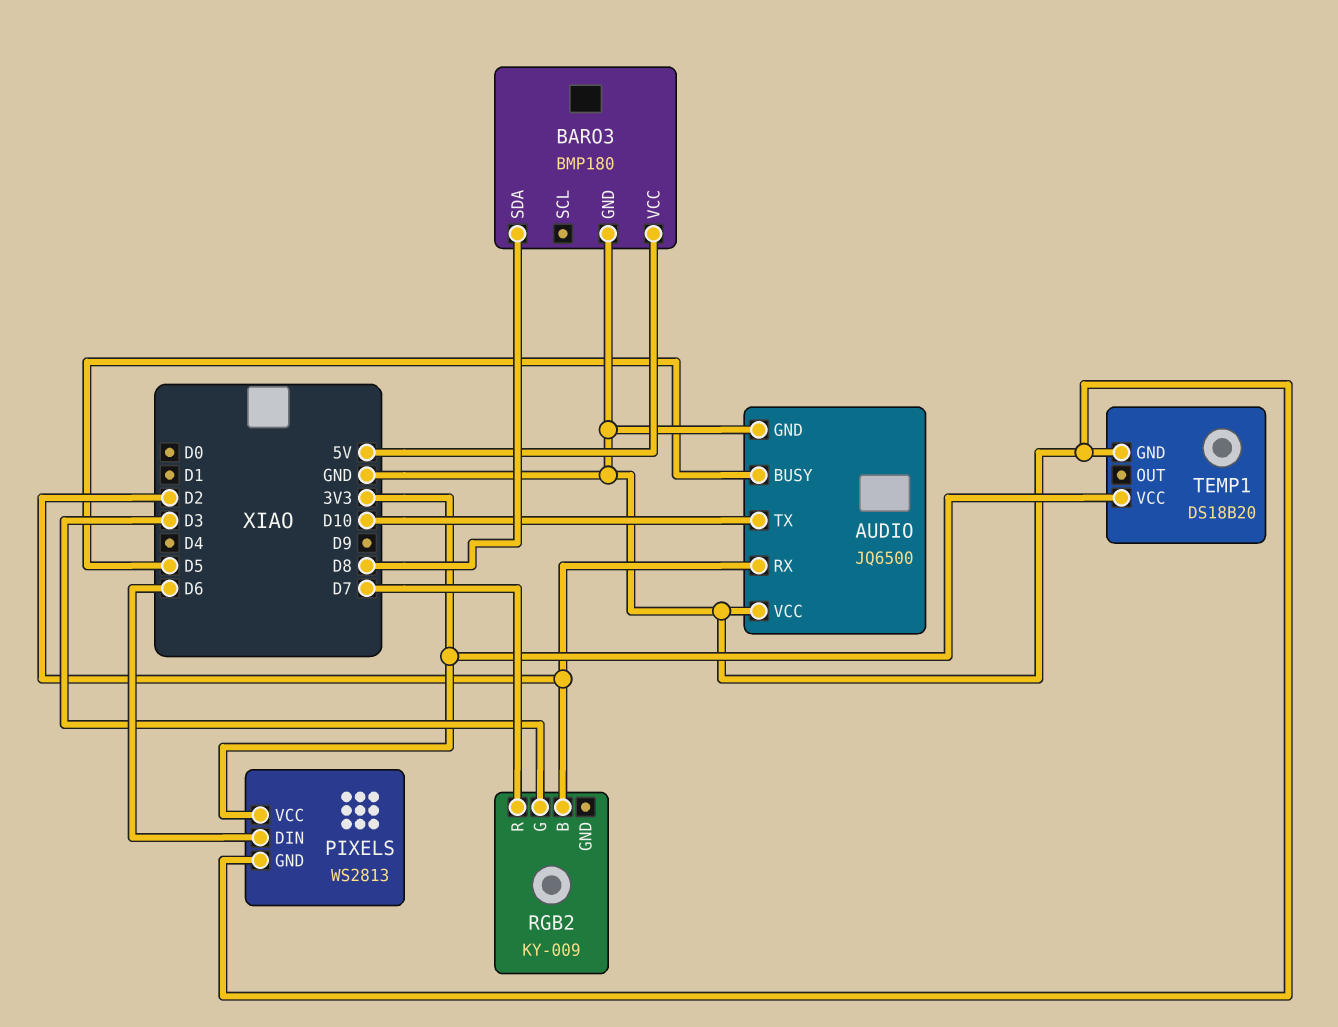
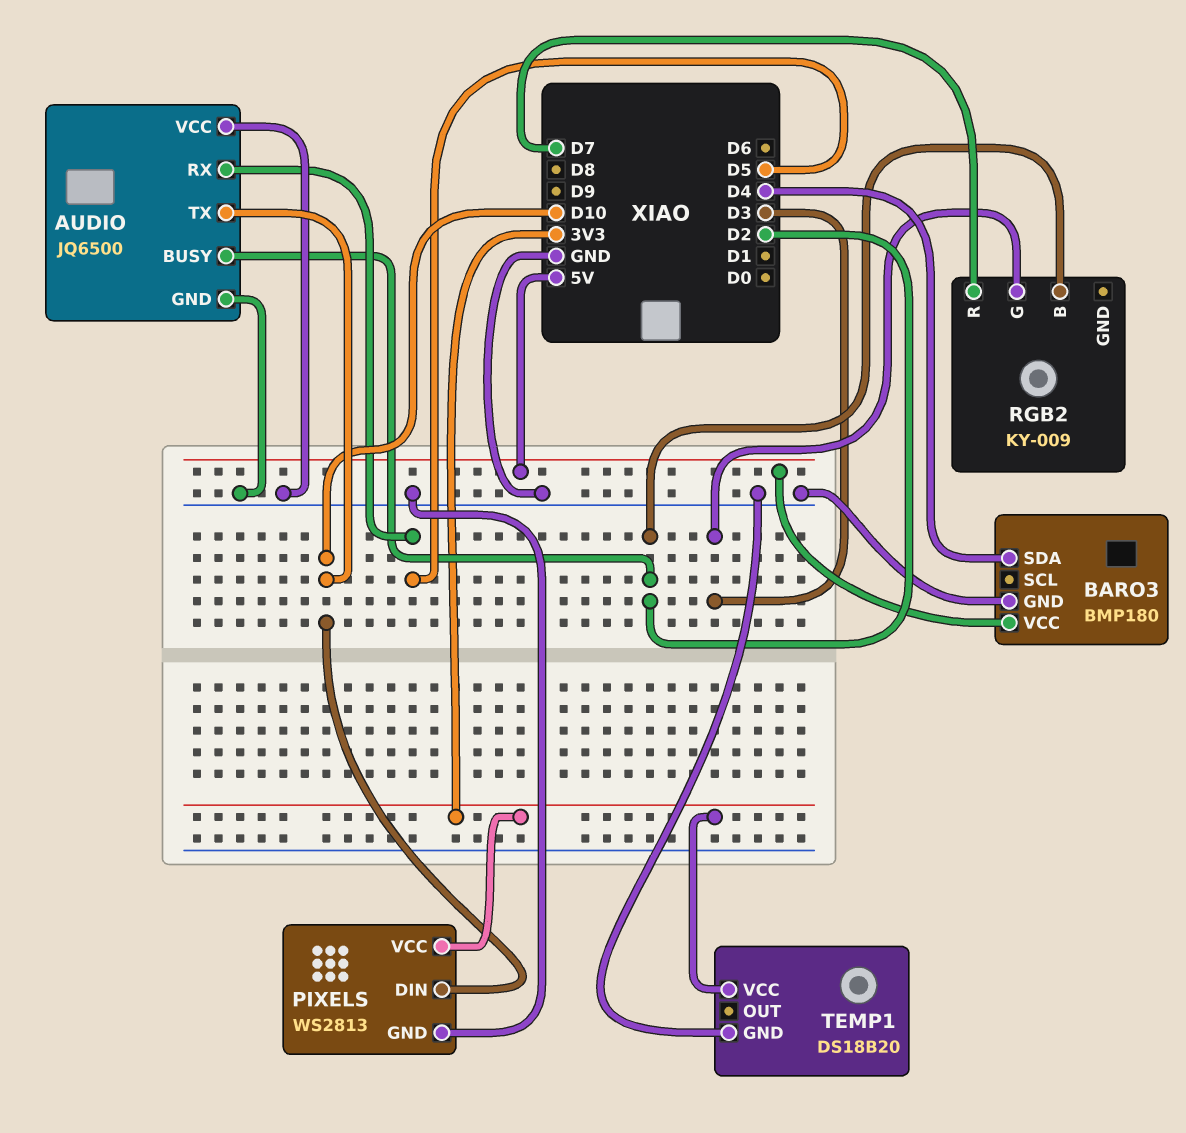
AUDIO pin BUSY: D5 -> D2
AUDIO pin RX: D2 -> D5
BARO3 pin SDA: D8 -> D4
PIXELS pin DIN: D6 -> D10

